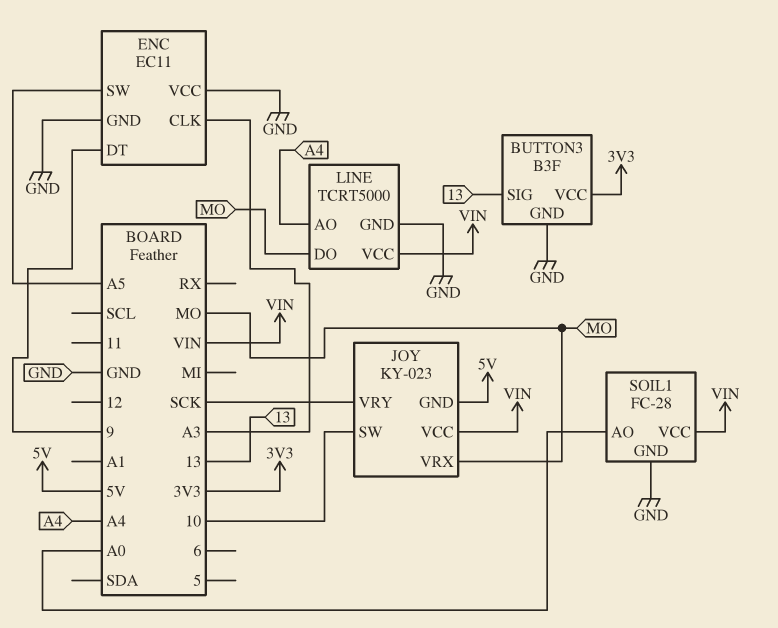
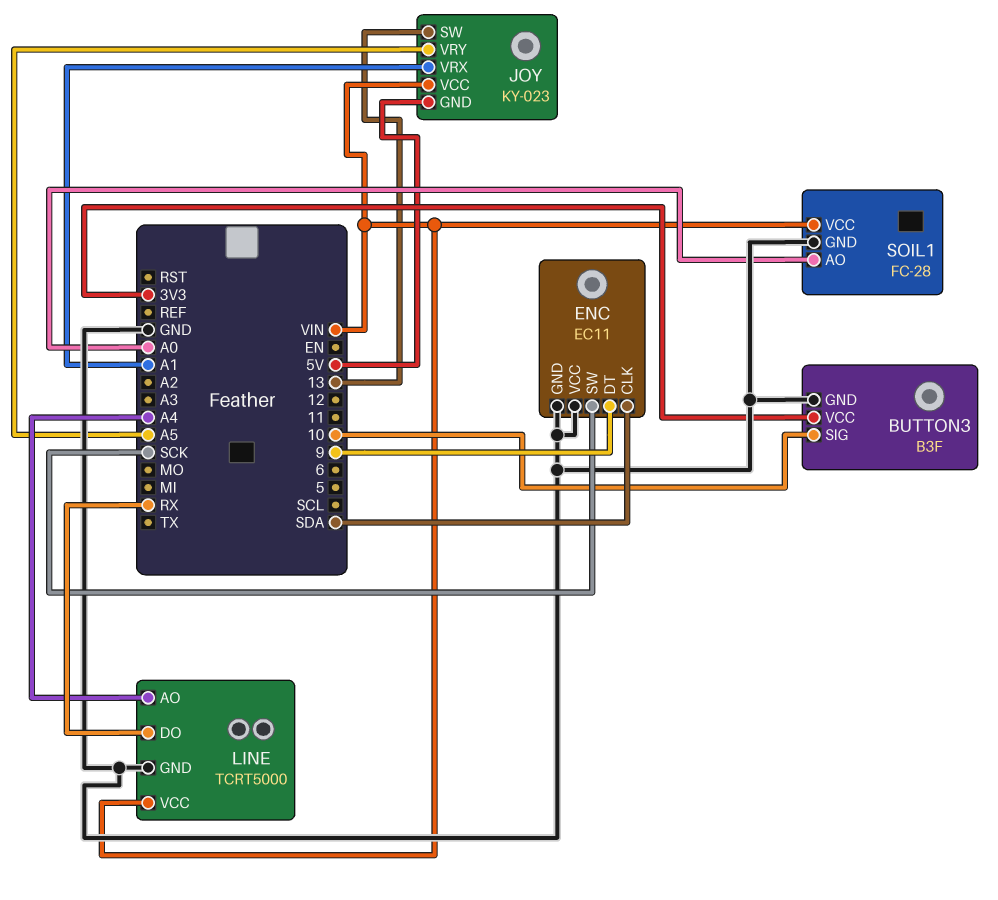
BUTTON3 pin SIG: 13 -> 10
ENC pin CLK: A3 -> SDA
ENC pin SW: A5 -> SCK
JOY pin SW: 10 -> 13
JOY pin VRX: MO -> A1
JOY pin VRY: SCK -> A5
LINE pin DO: MO -> RX

